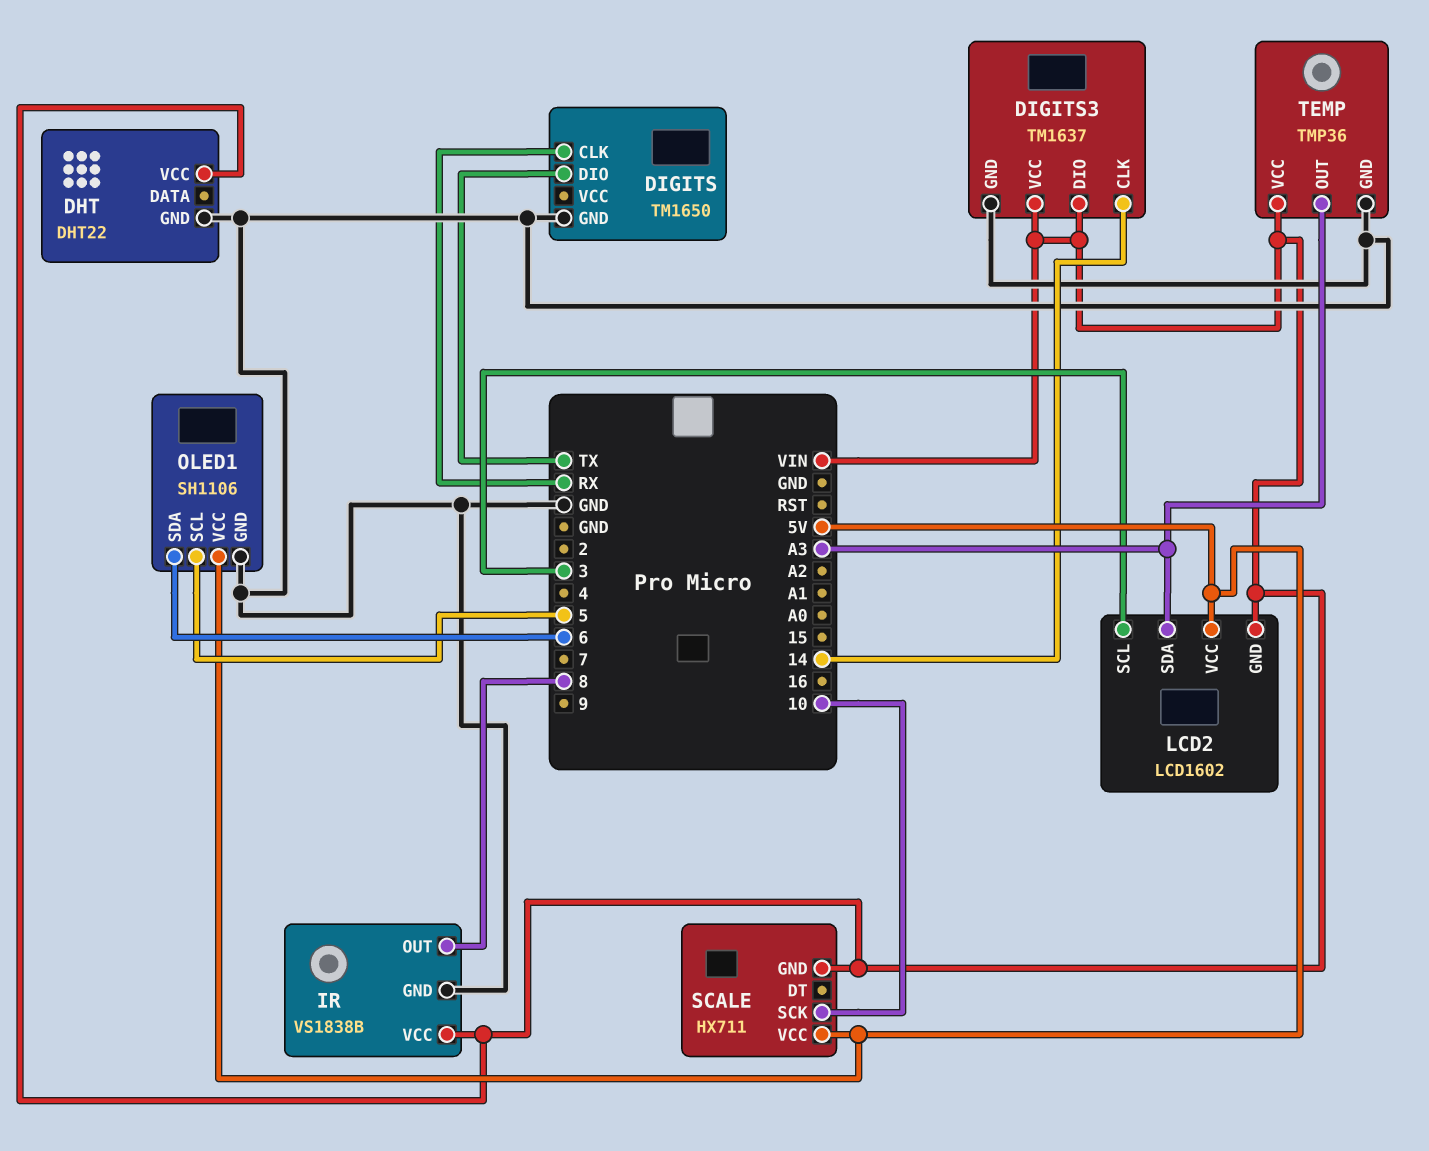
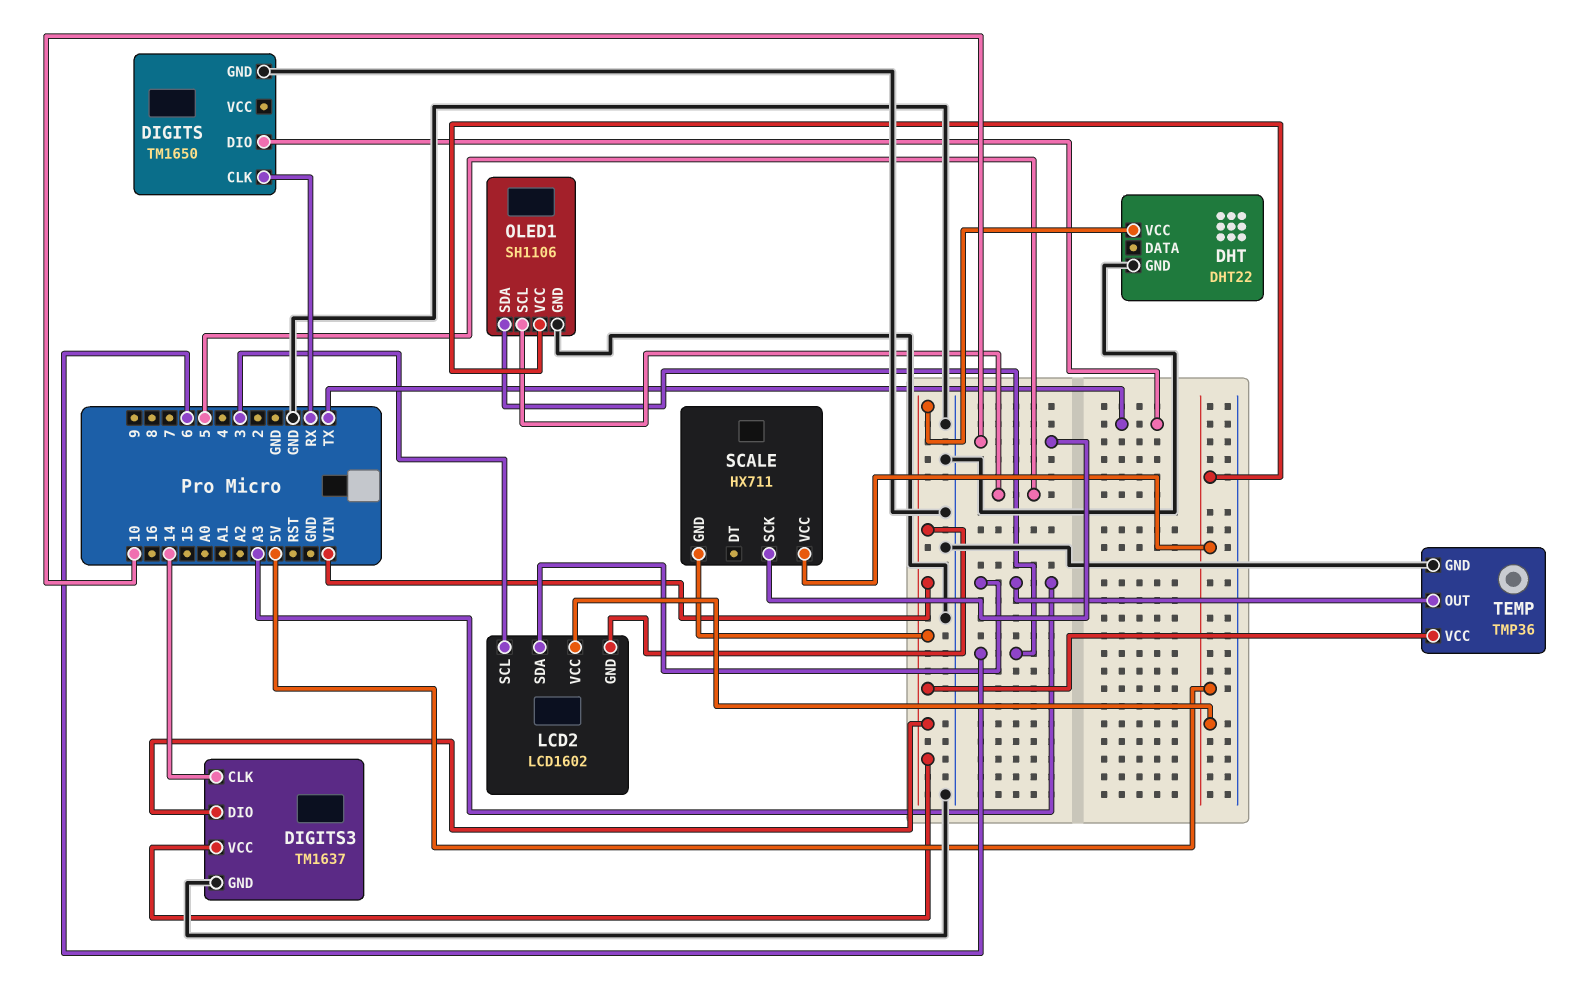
IR: VS1838B -> none
IR pin GND: GND -> none
IR pin OUT: 8 -> none
IR pin VCC: VIN -> none

